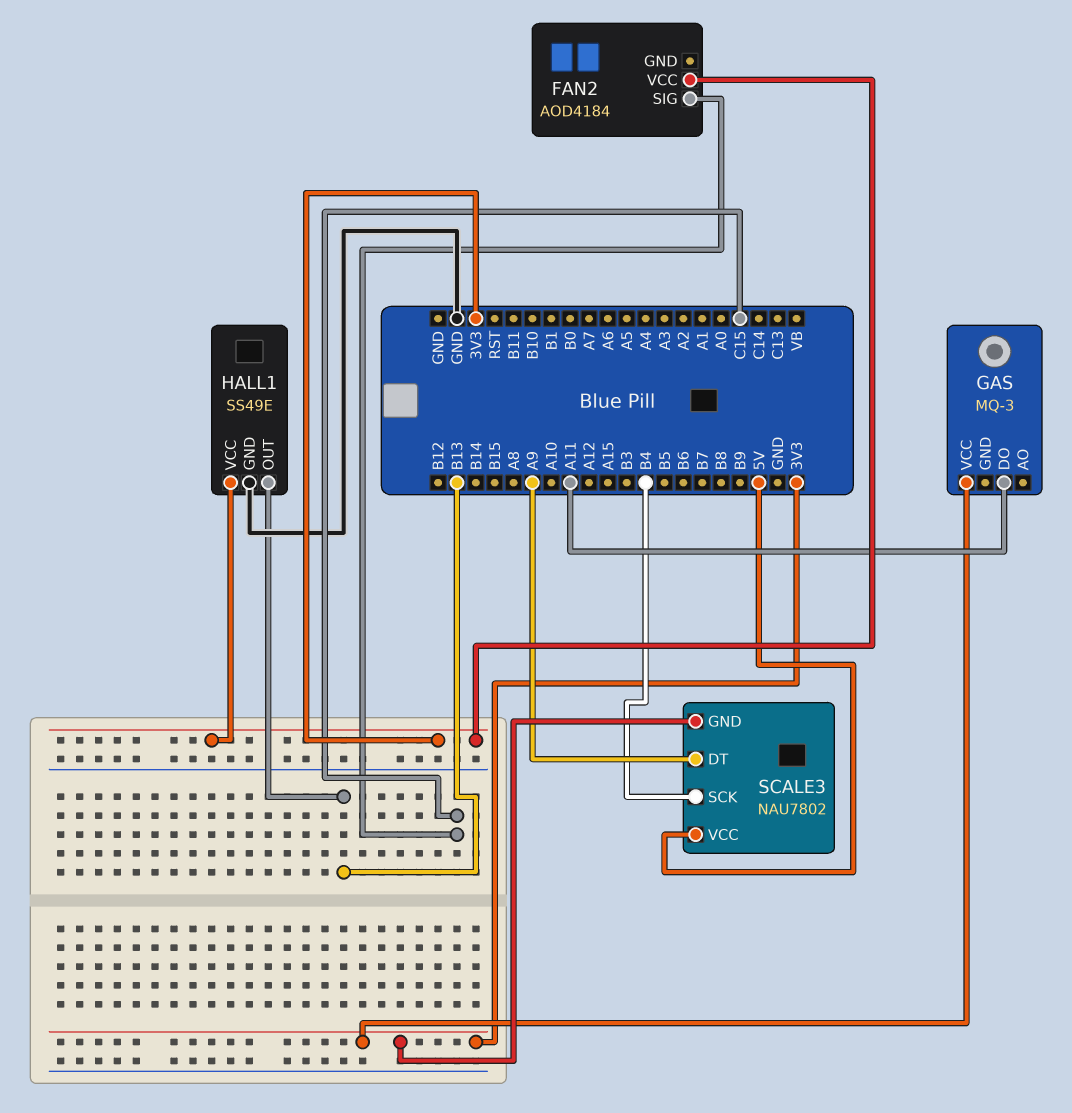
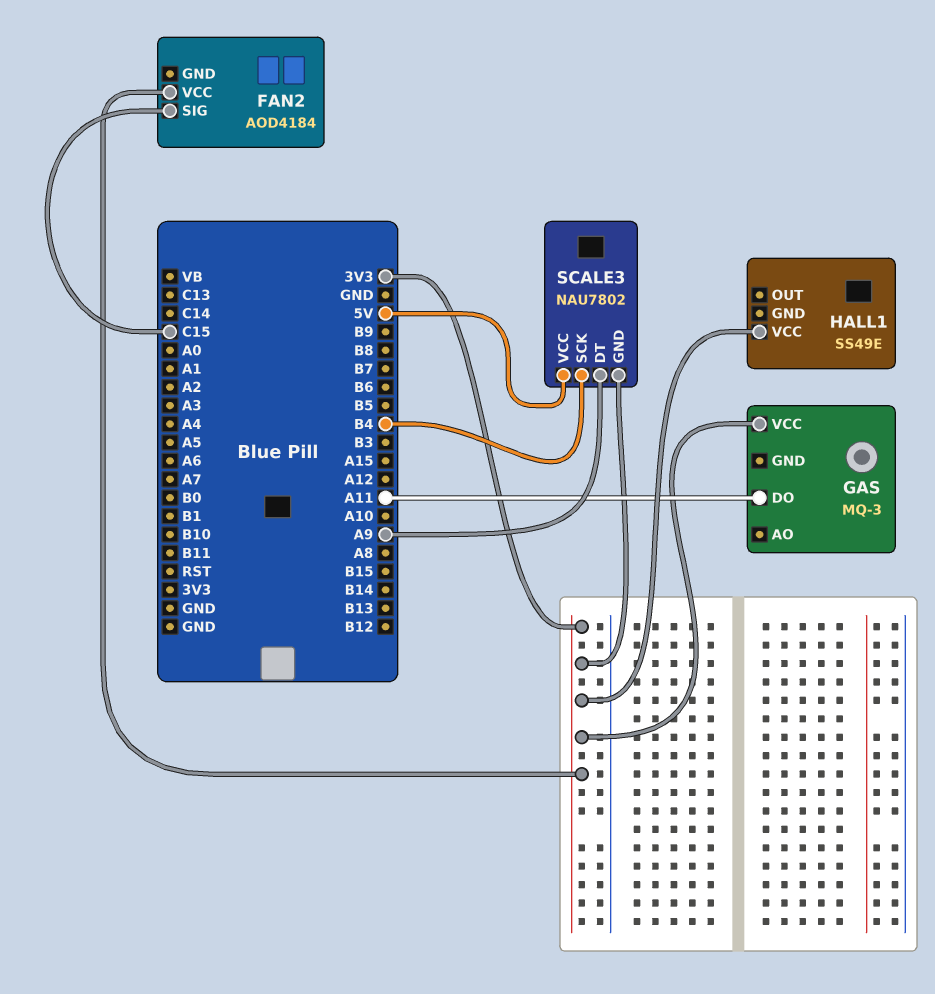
HALL1 pin GND: GND -> none
HALL1 pin OUT: B13 -> none

